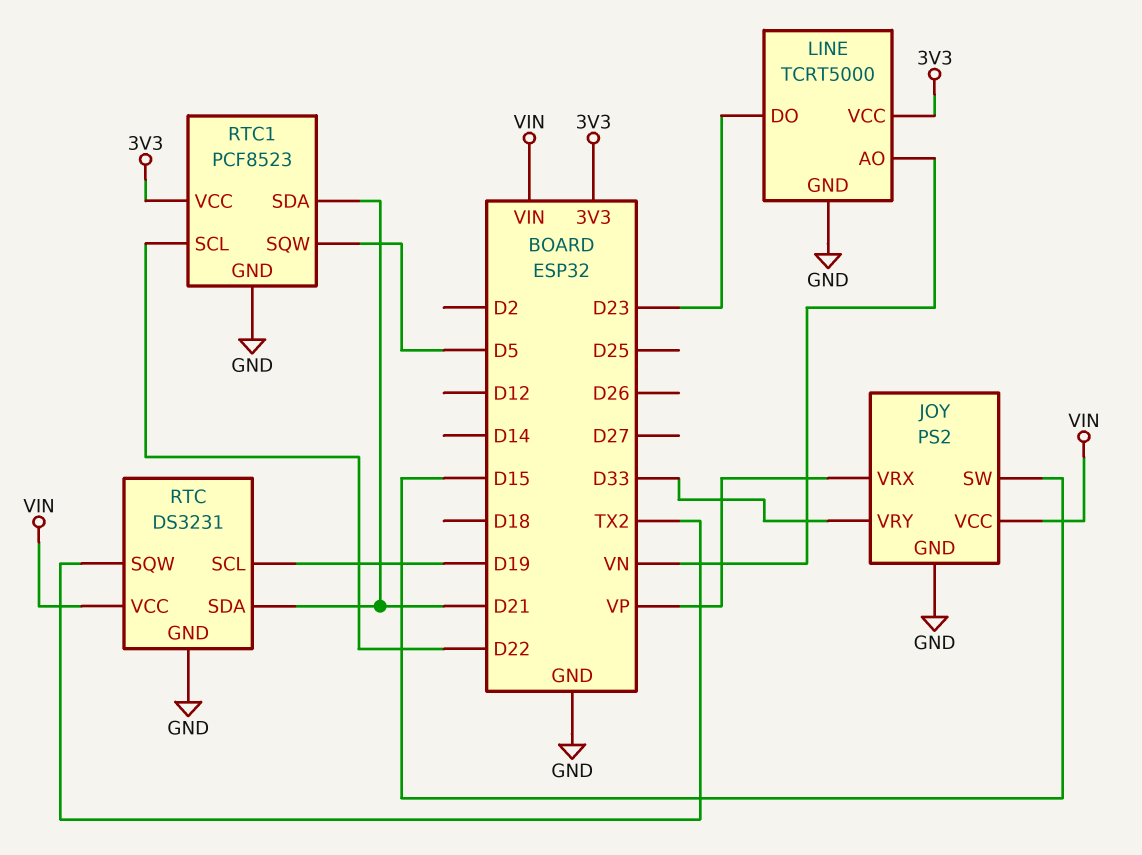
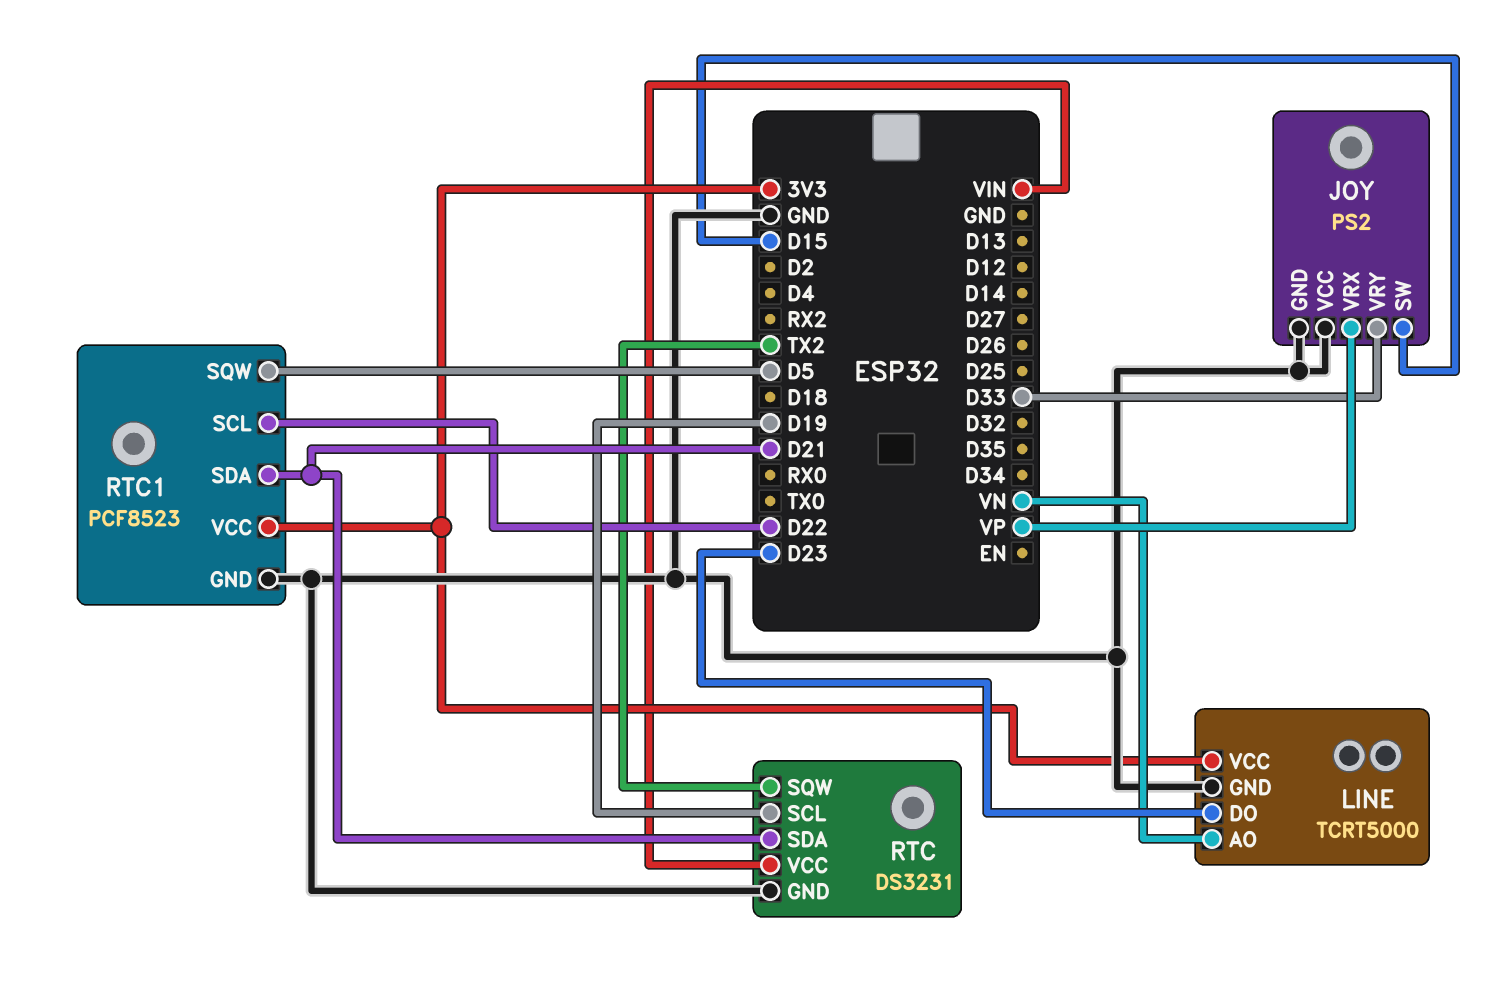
JOY pin VCC: VIN -> GND

